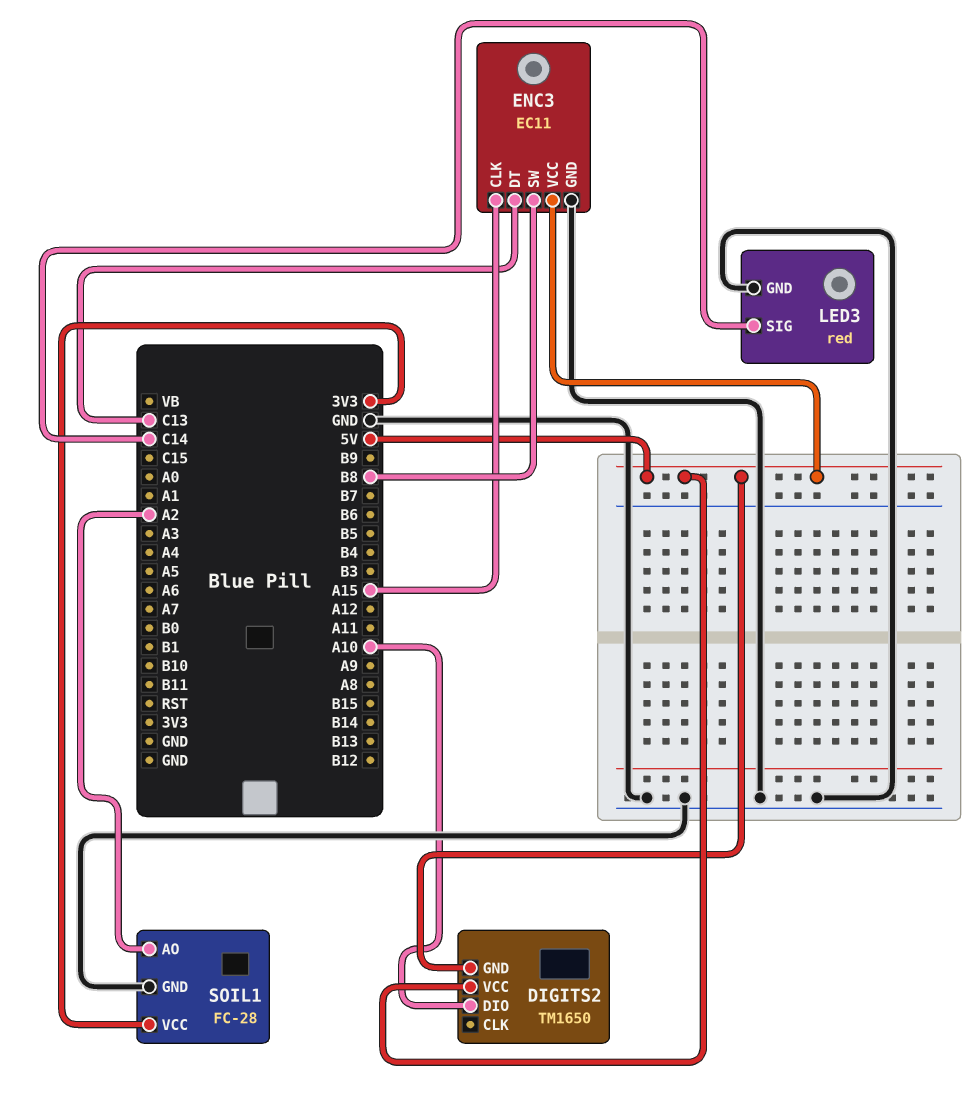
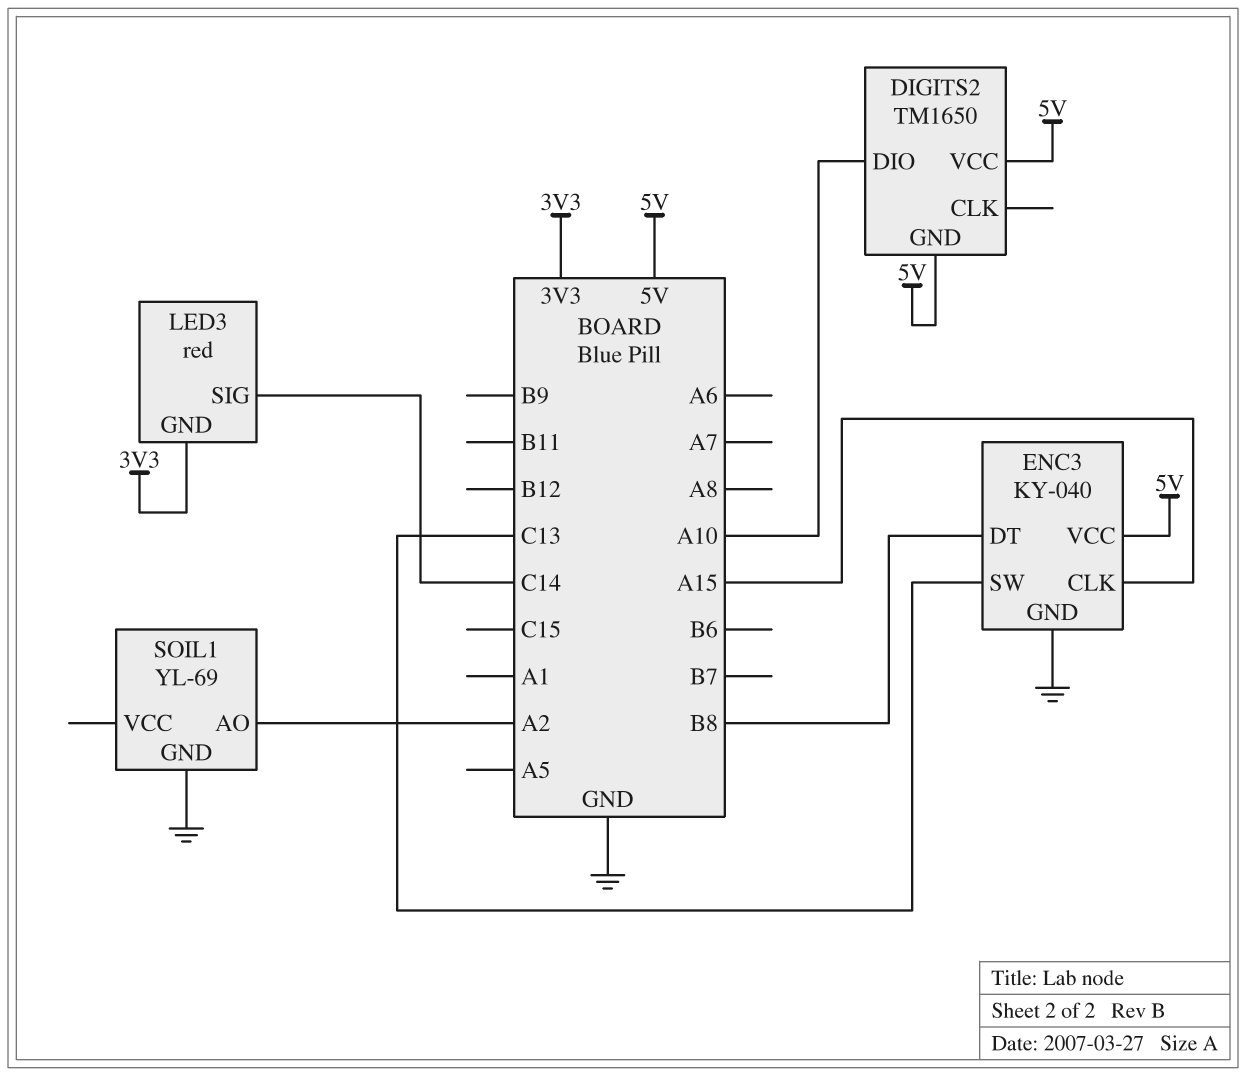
ENC3: EC11 -> KY-040
ENC3 pin DT: C13 -> B8
ENC3 pin SW: B8 -> C13
LED3 pin GND: GND -> 3V3
SOIL1: FC-28 -> YL-69
SOIL1 pin VCC: 3V3 -> none

